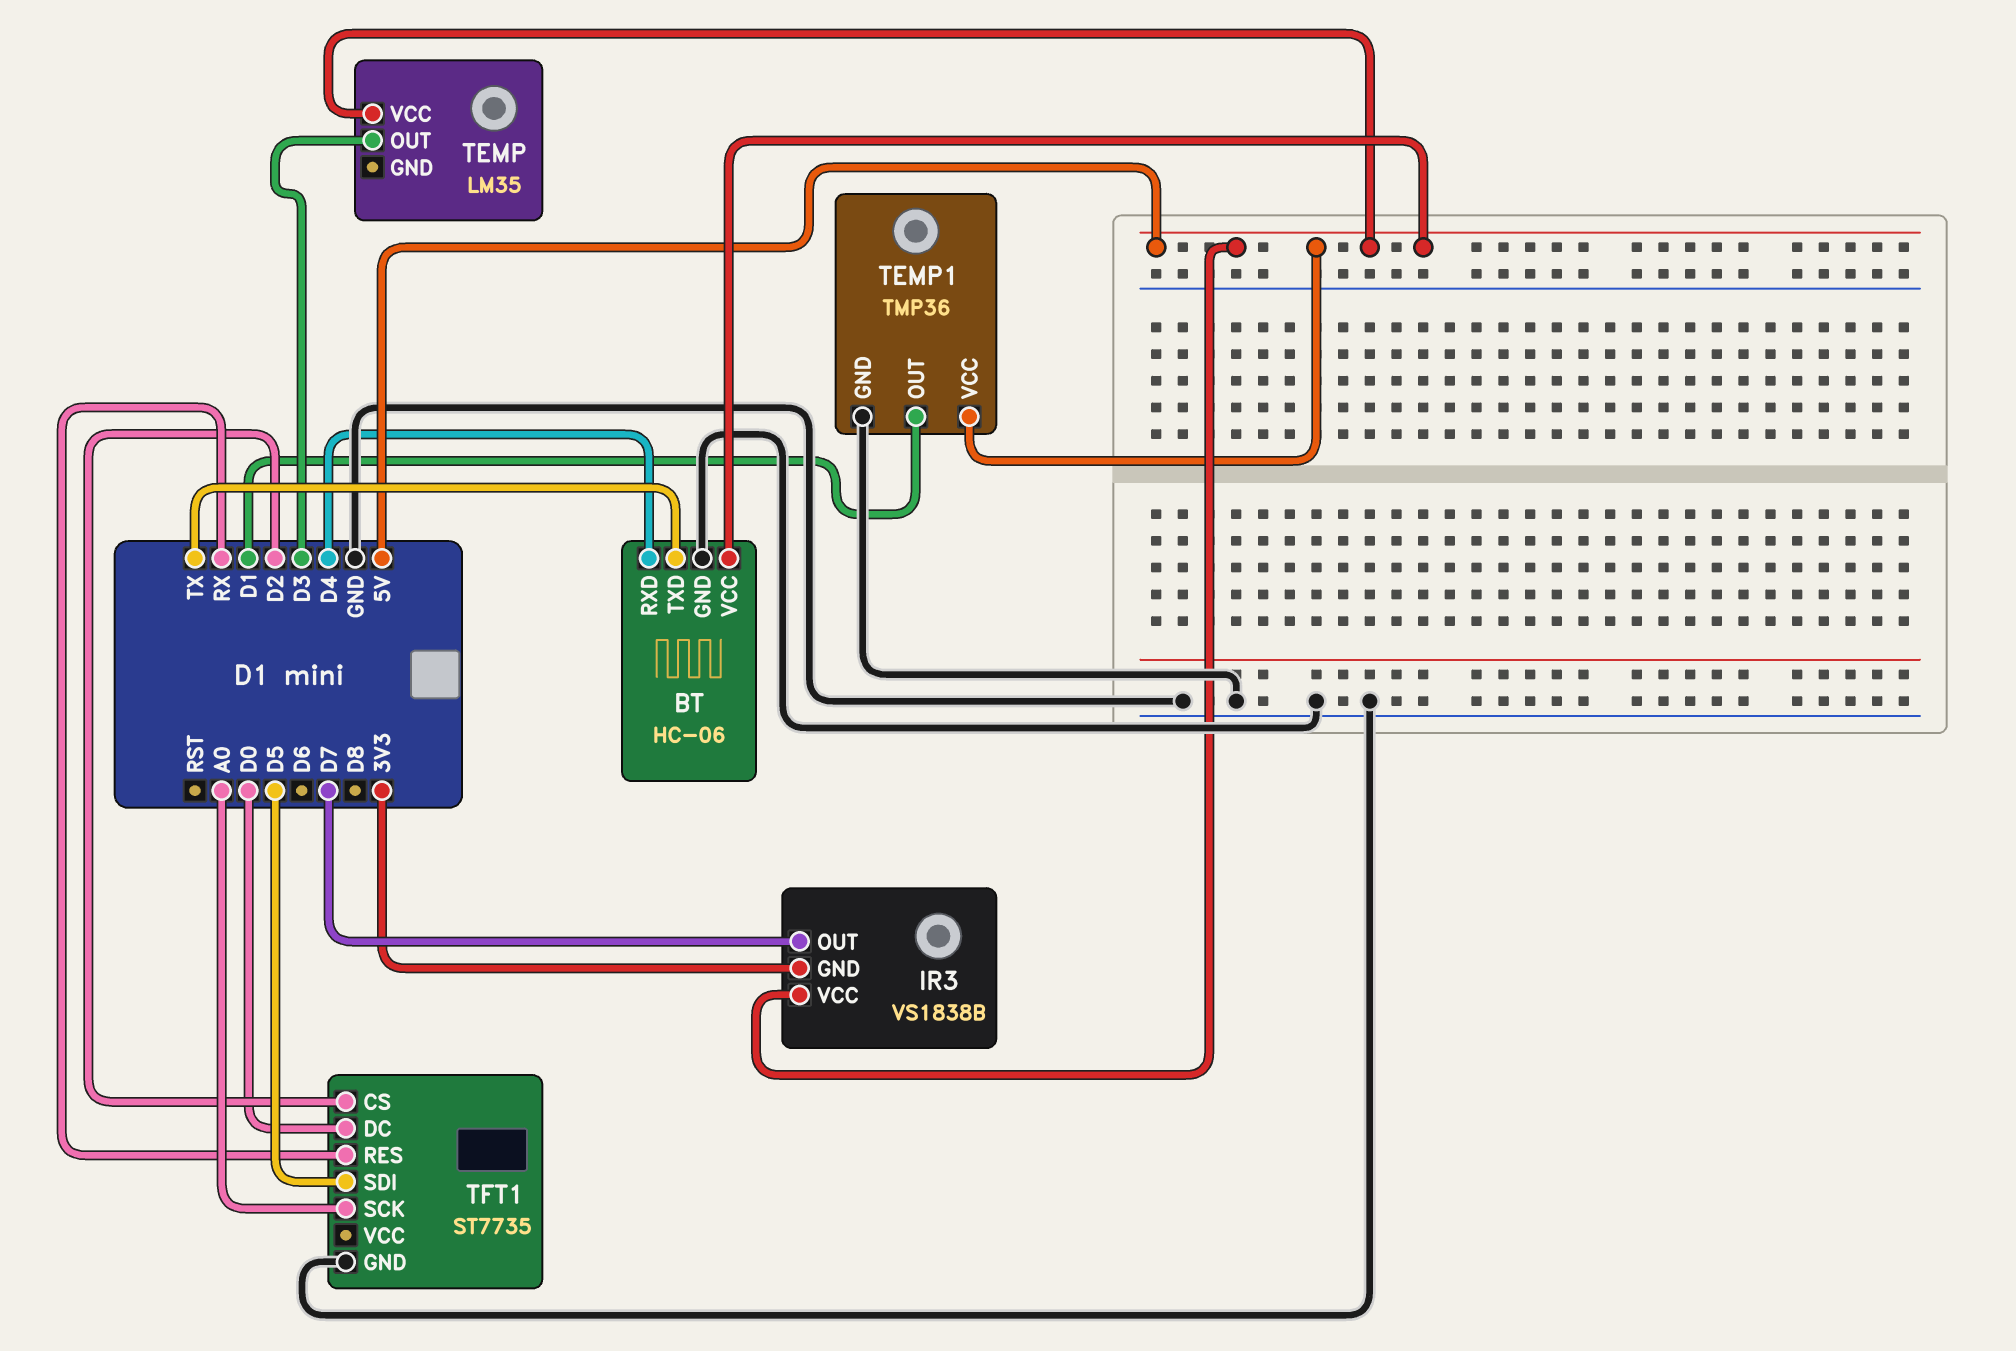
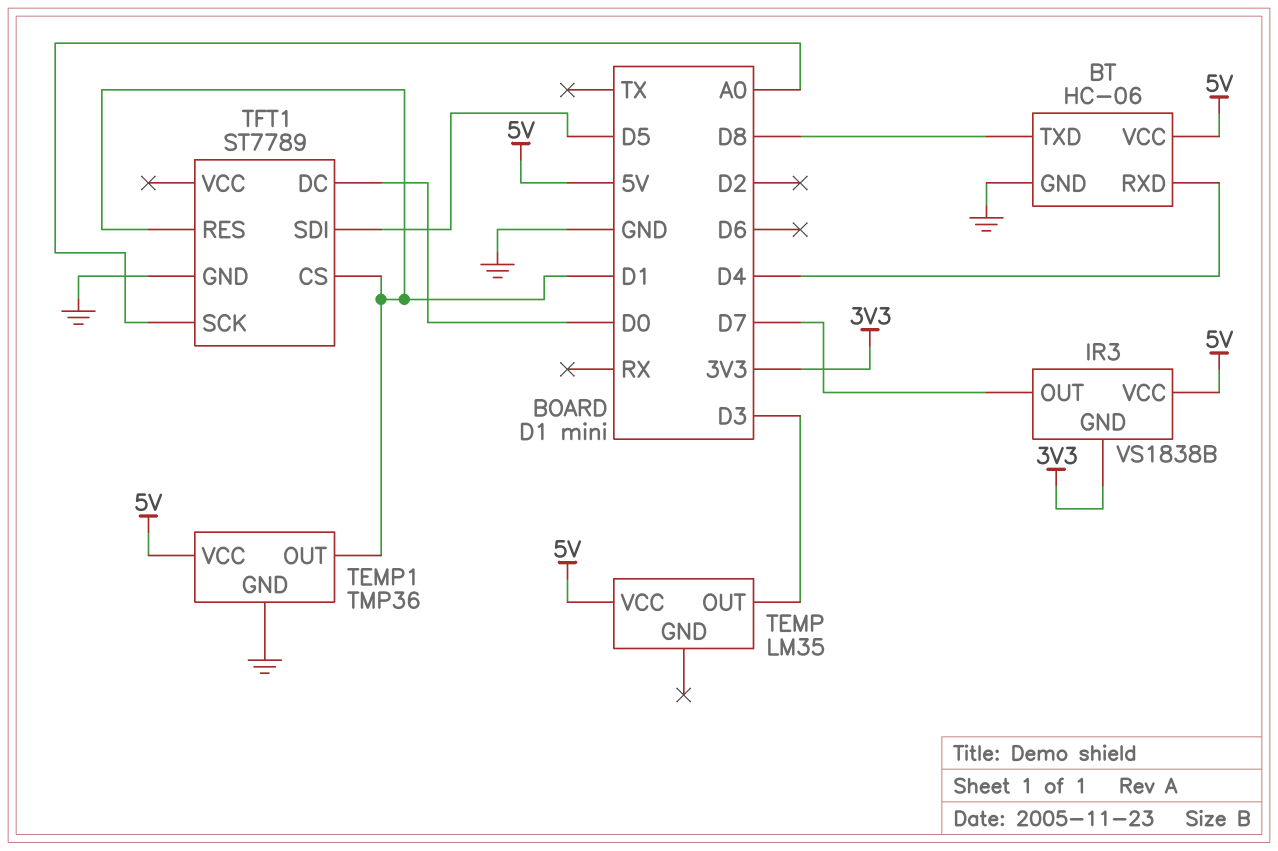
BT pin TXD: TX -> D8
TFT1: ST7735 -> ST7789
TFT1 pin CS: D2 -> D1
TFT1 pin RES: RX -> D1

